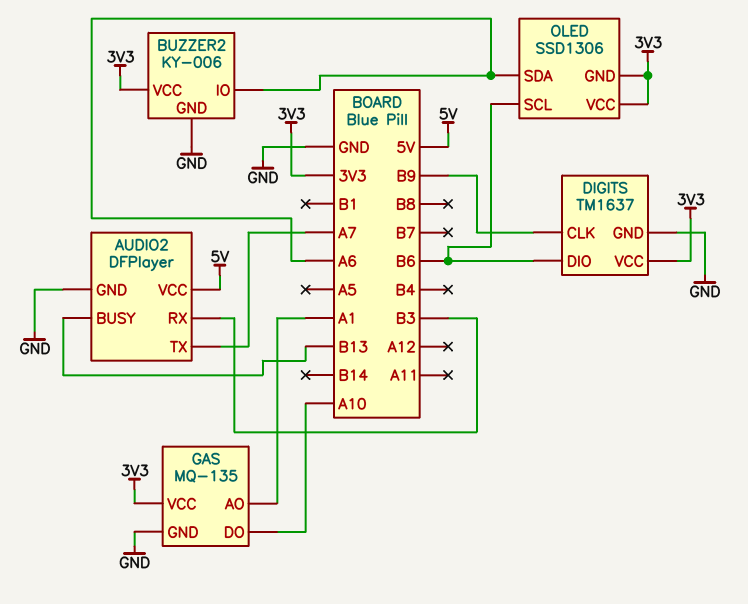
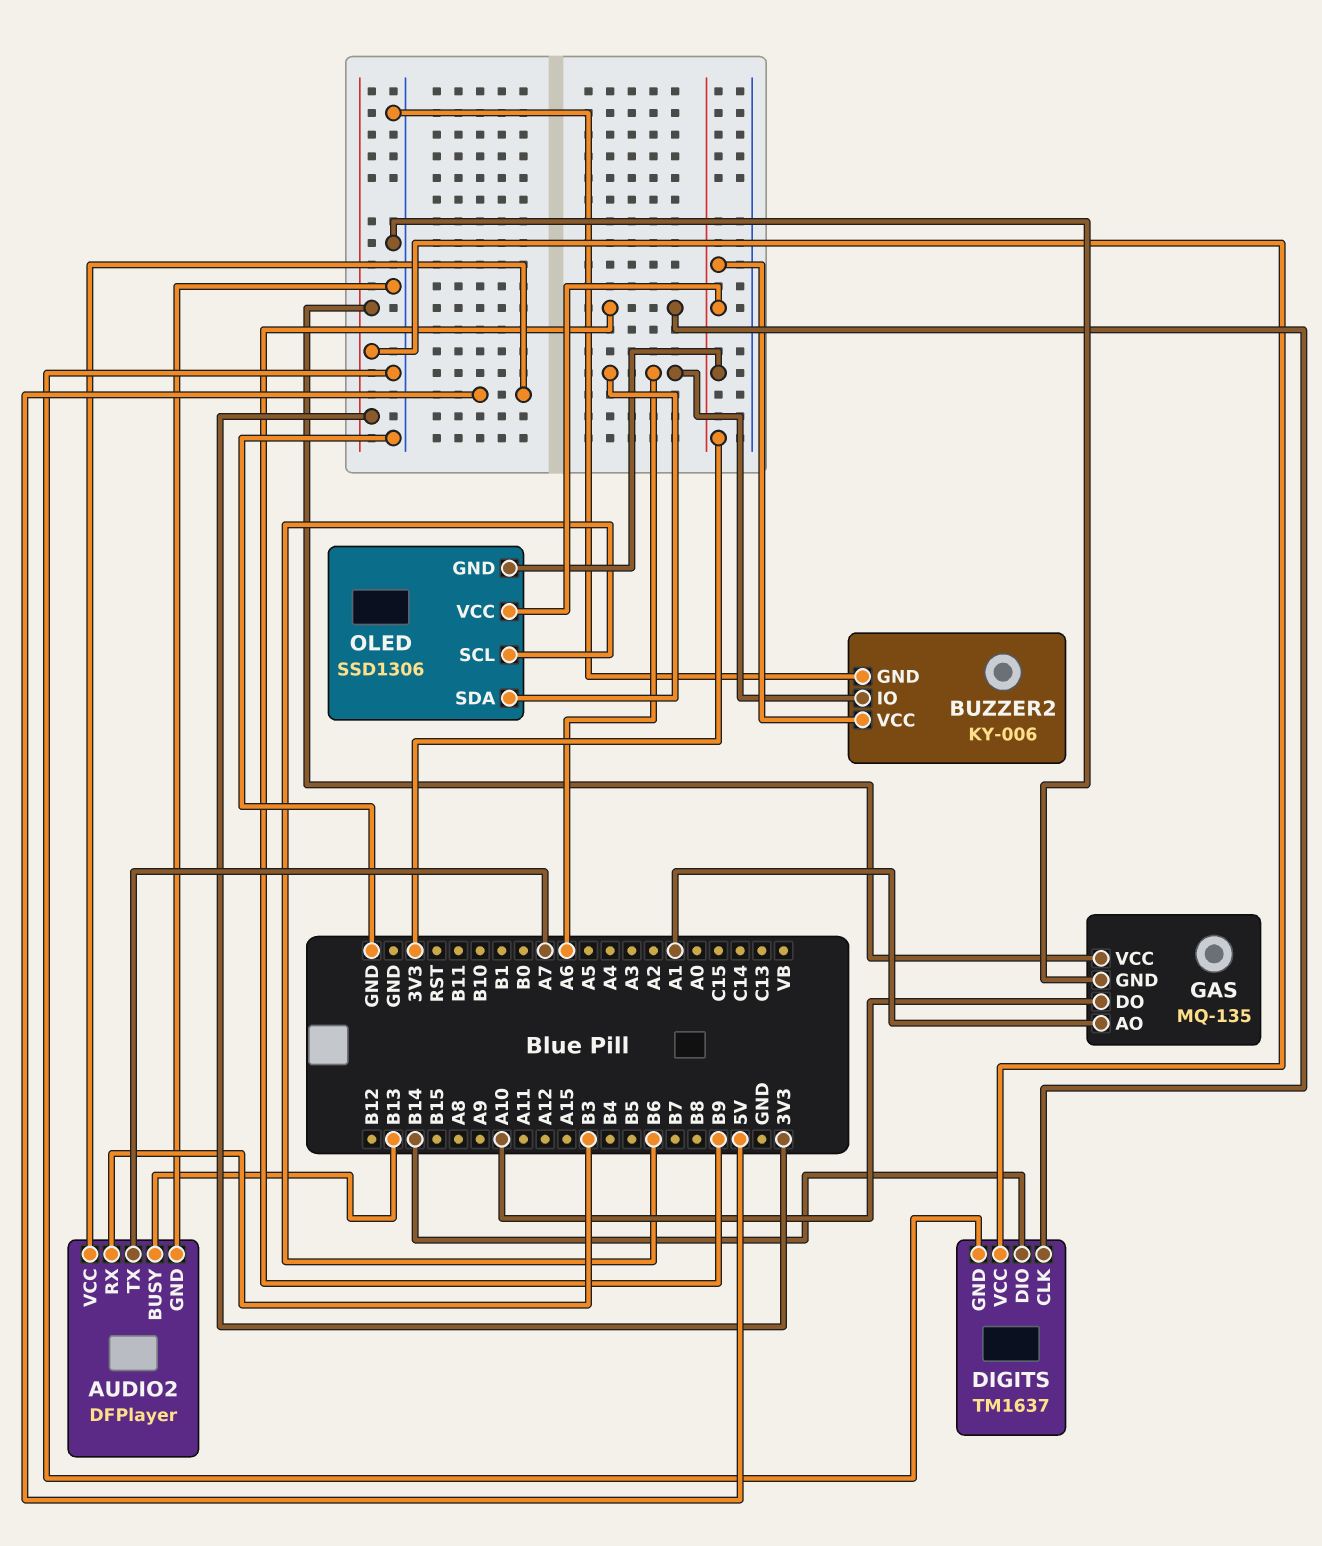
DIGITS pin DIO: B6 -> B14

